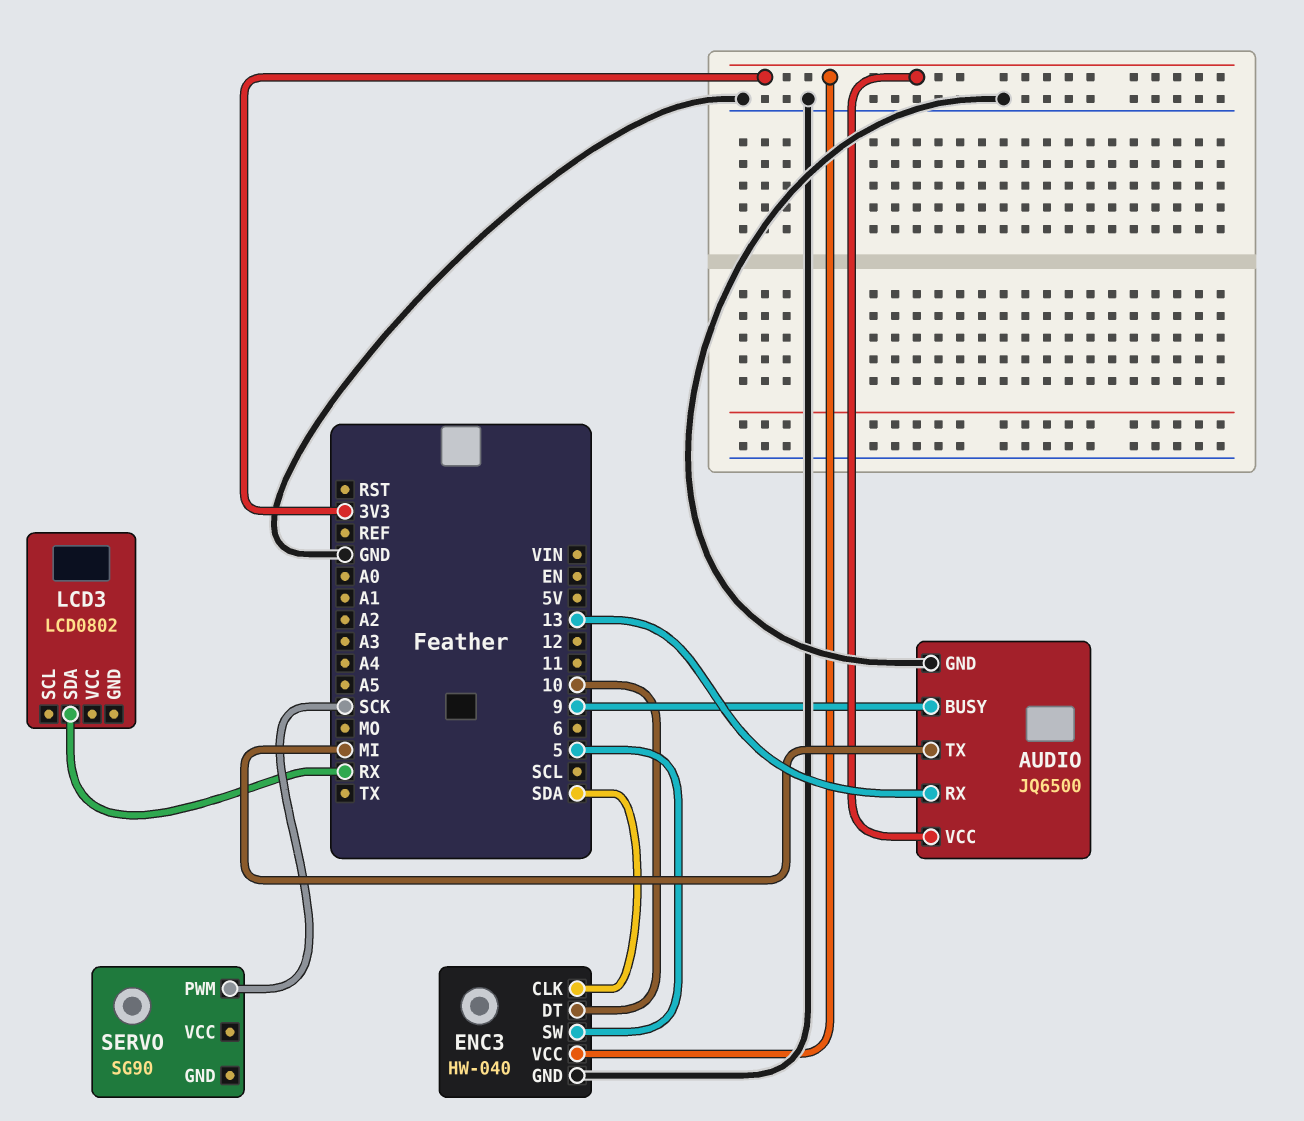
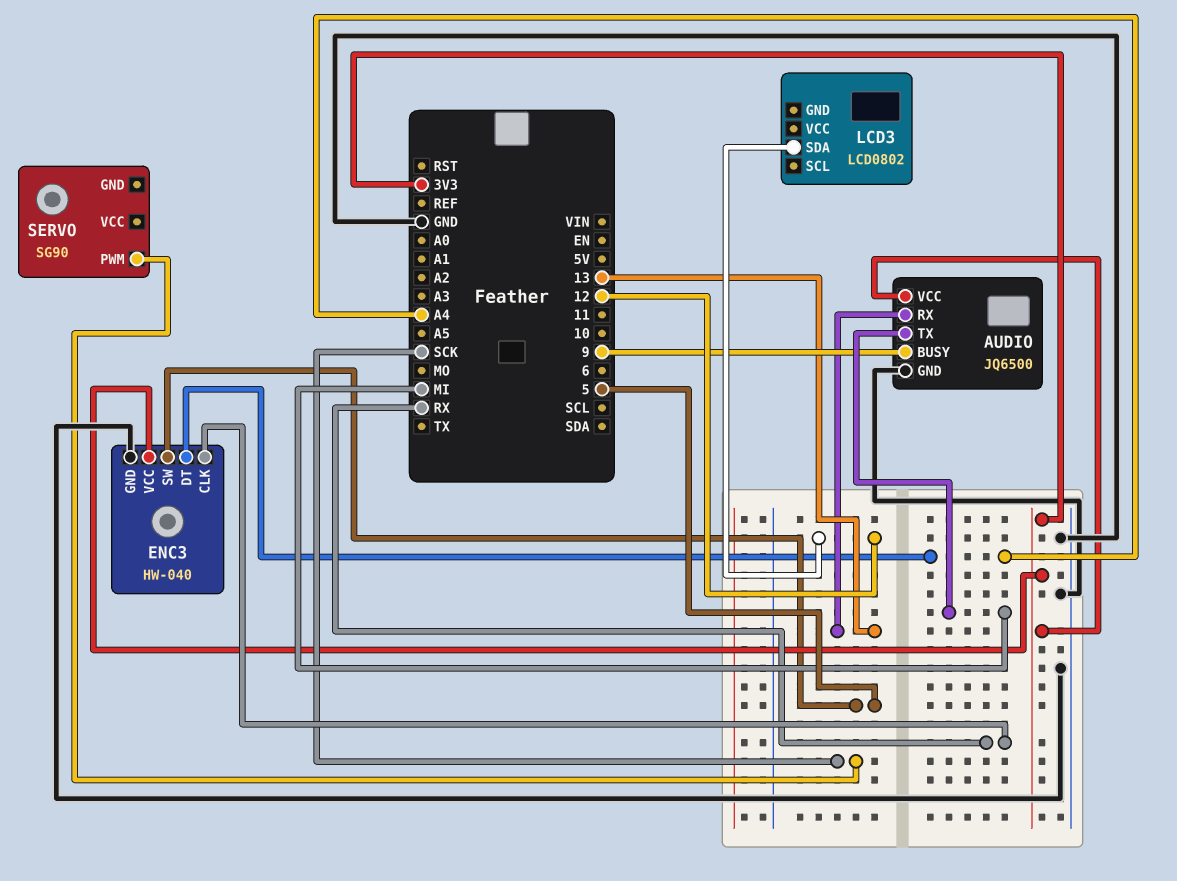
ENC3 pin CLK: SDA -> RX
ENC3 pin DT: 10 -> A4
LCD3 pin SDA: RX -> 12

